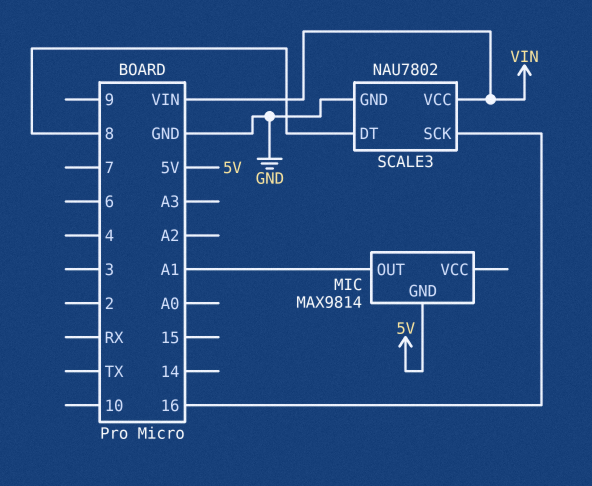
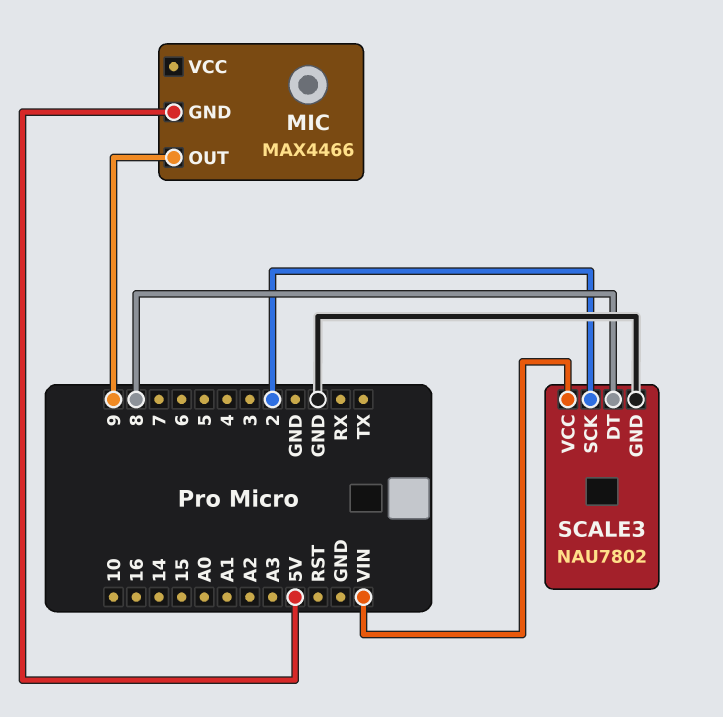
MIC: MAX9814 -> MAX4466
MIC pin OUT: A1 -> 9
SCALE3 pin SCK: 16 -> 2

